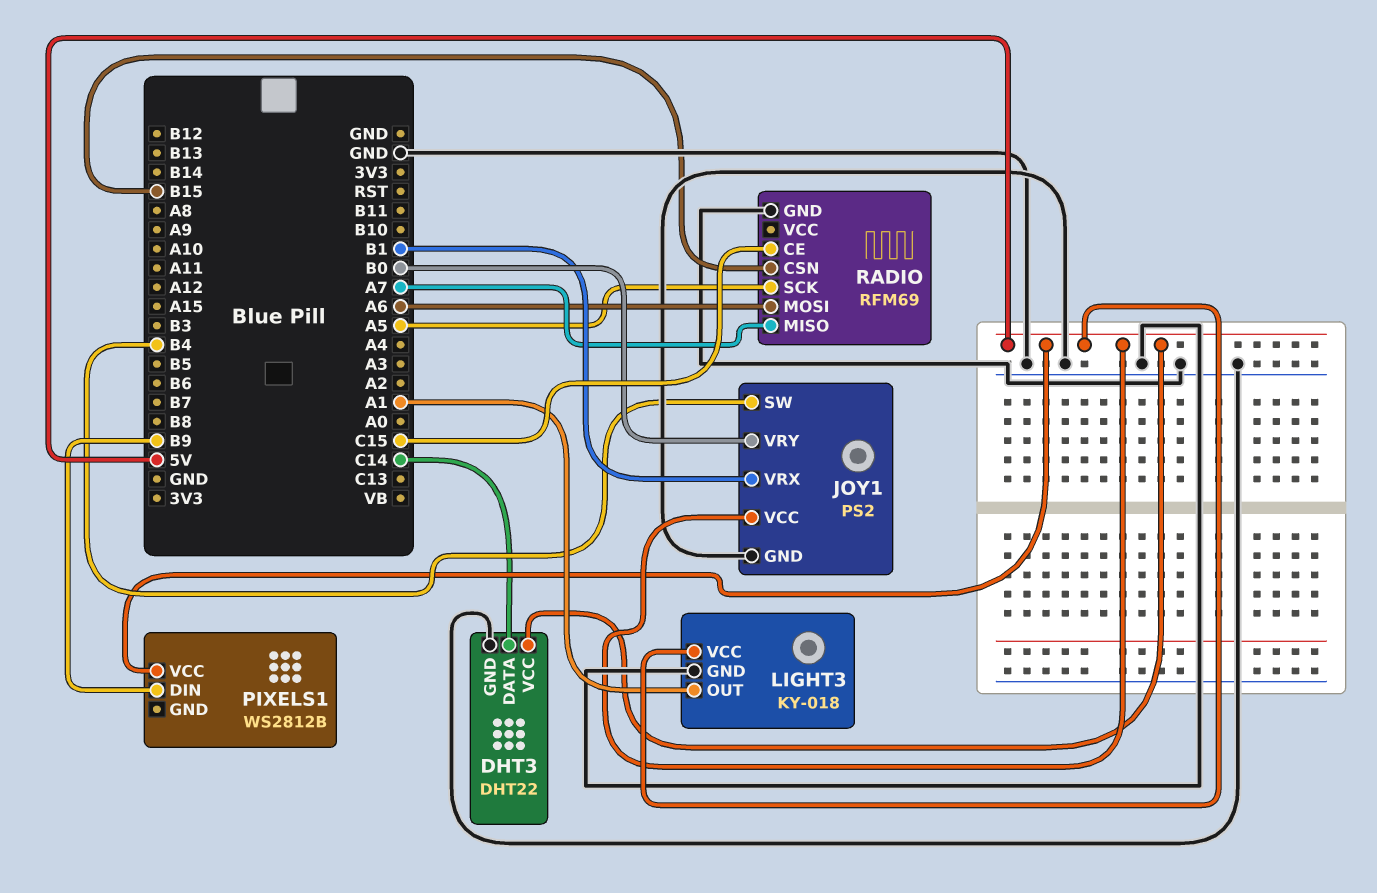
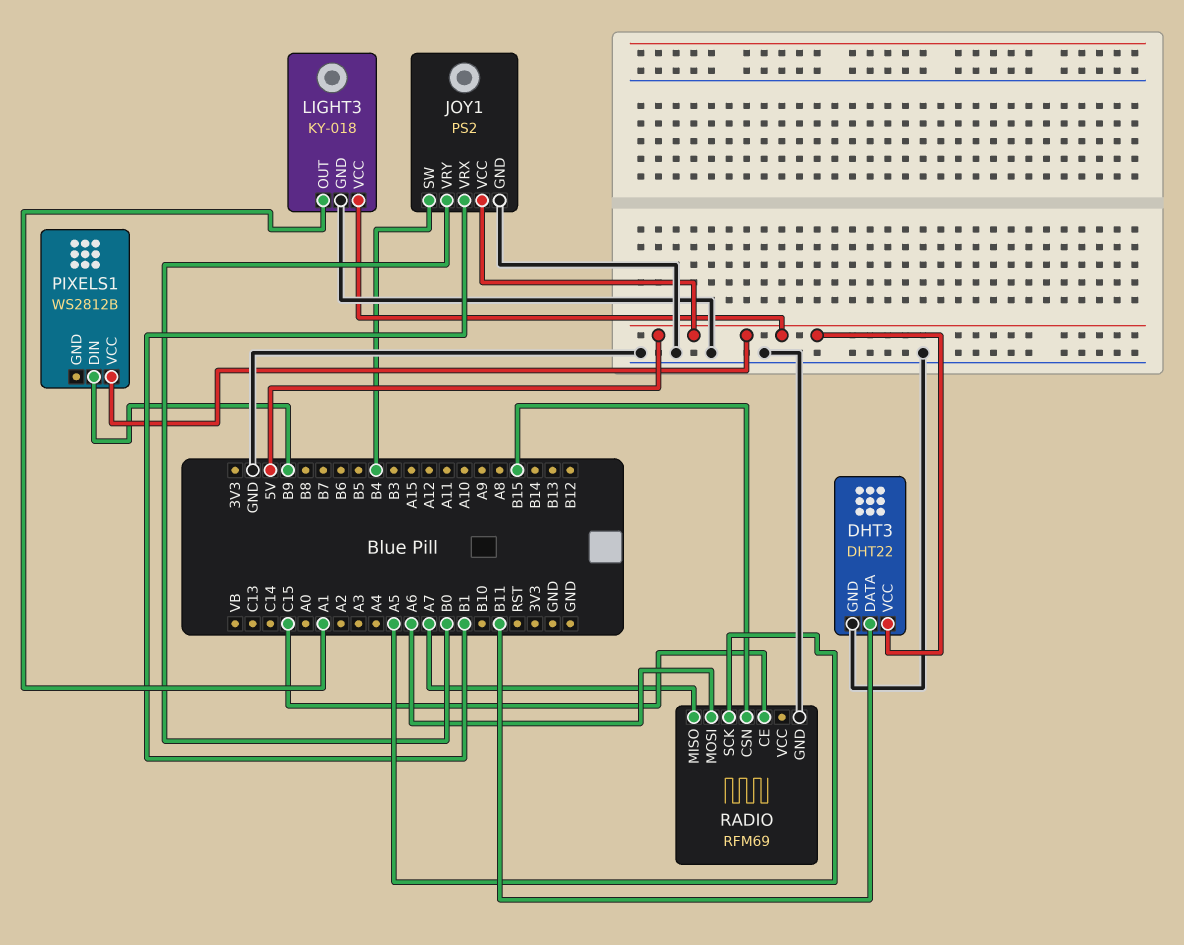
DHT3 pin DATA: C14 -> B11

